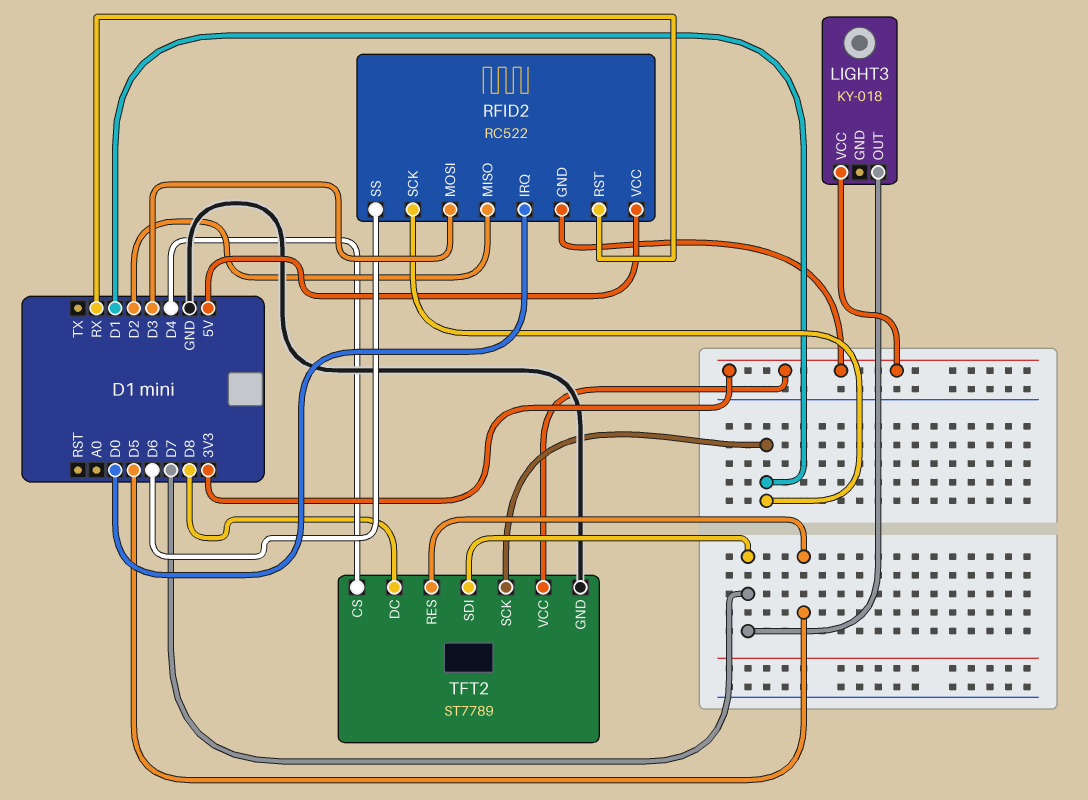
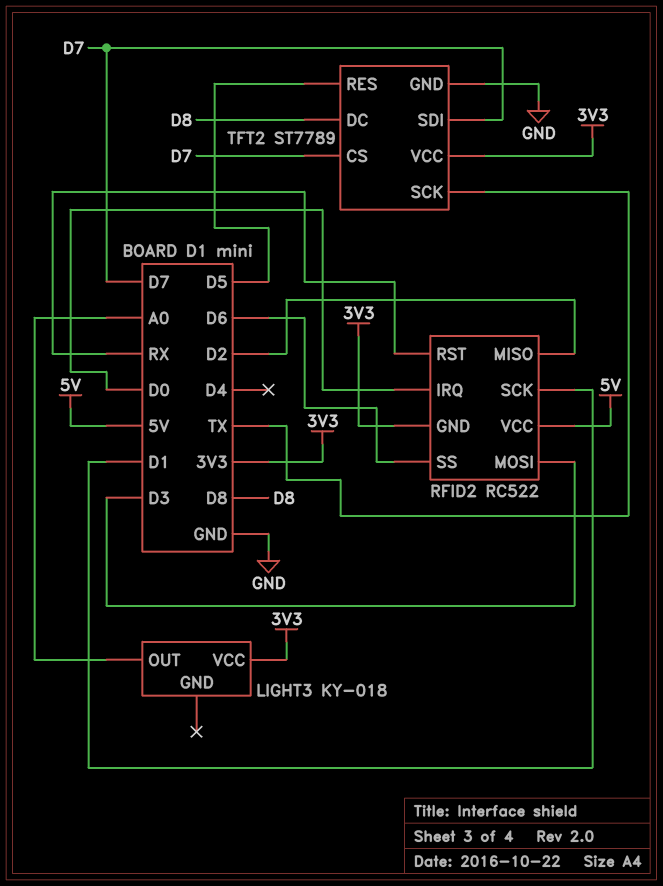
LIGHT3 pin OUT: D7 -> A0
TFT2 pin CS: D4 -> D7
TFT2 pin SCK: D1 -> TX

